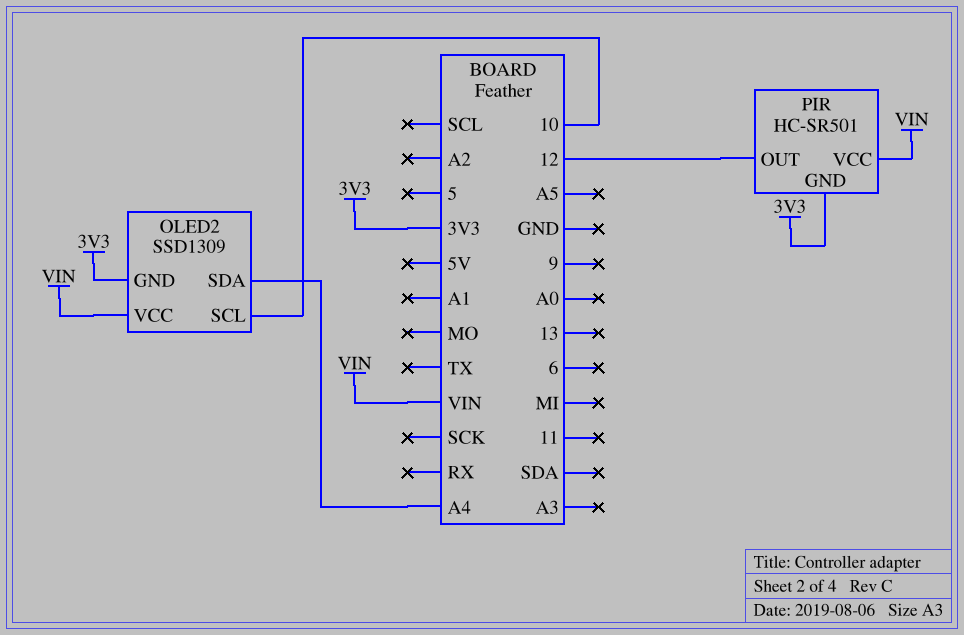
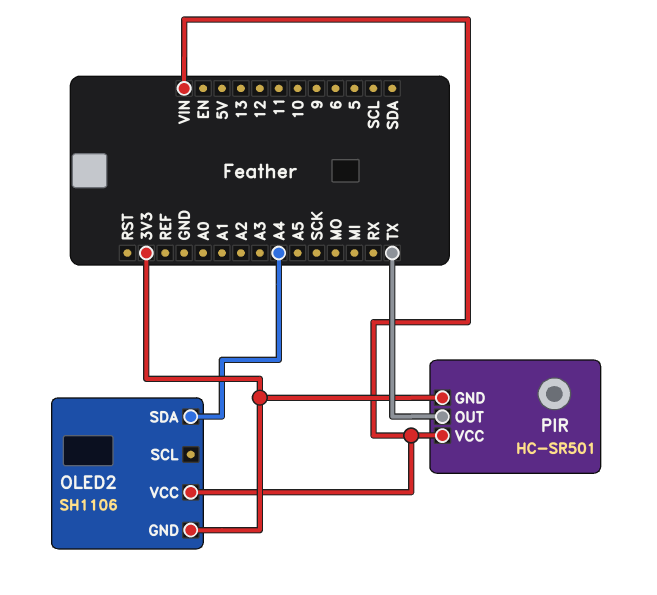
OLED2: SSD1309 -> SH1106
OLED2 pin SCL: 10 -> none
PIR pin OUT: 12 -> TX

